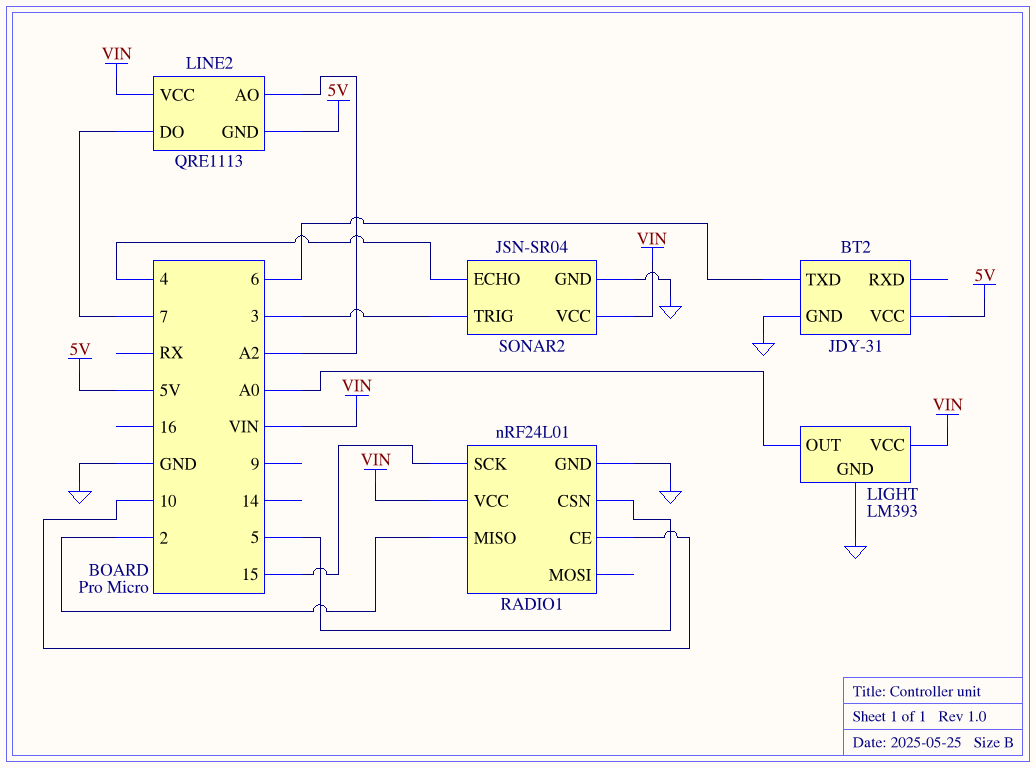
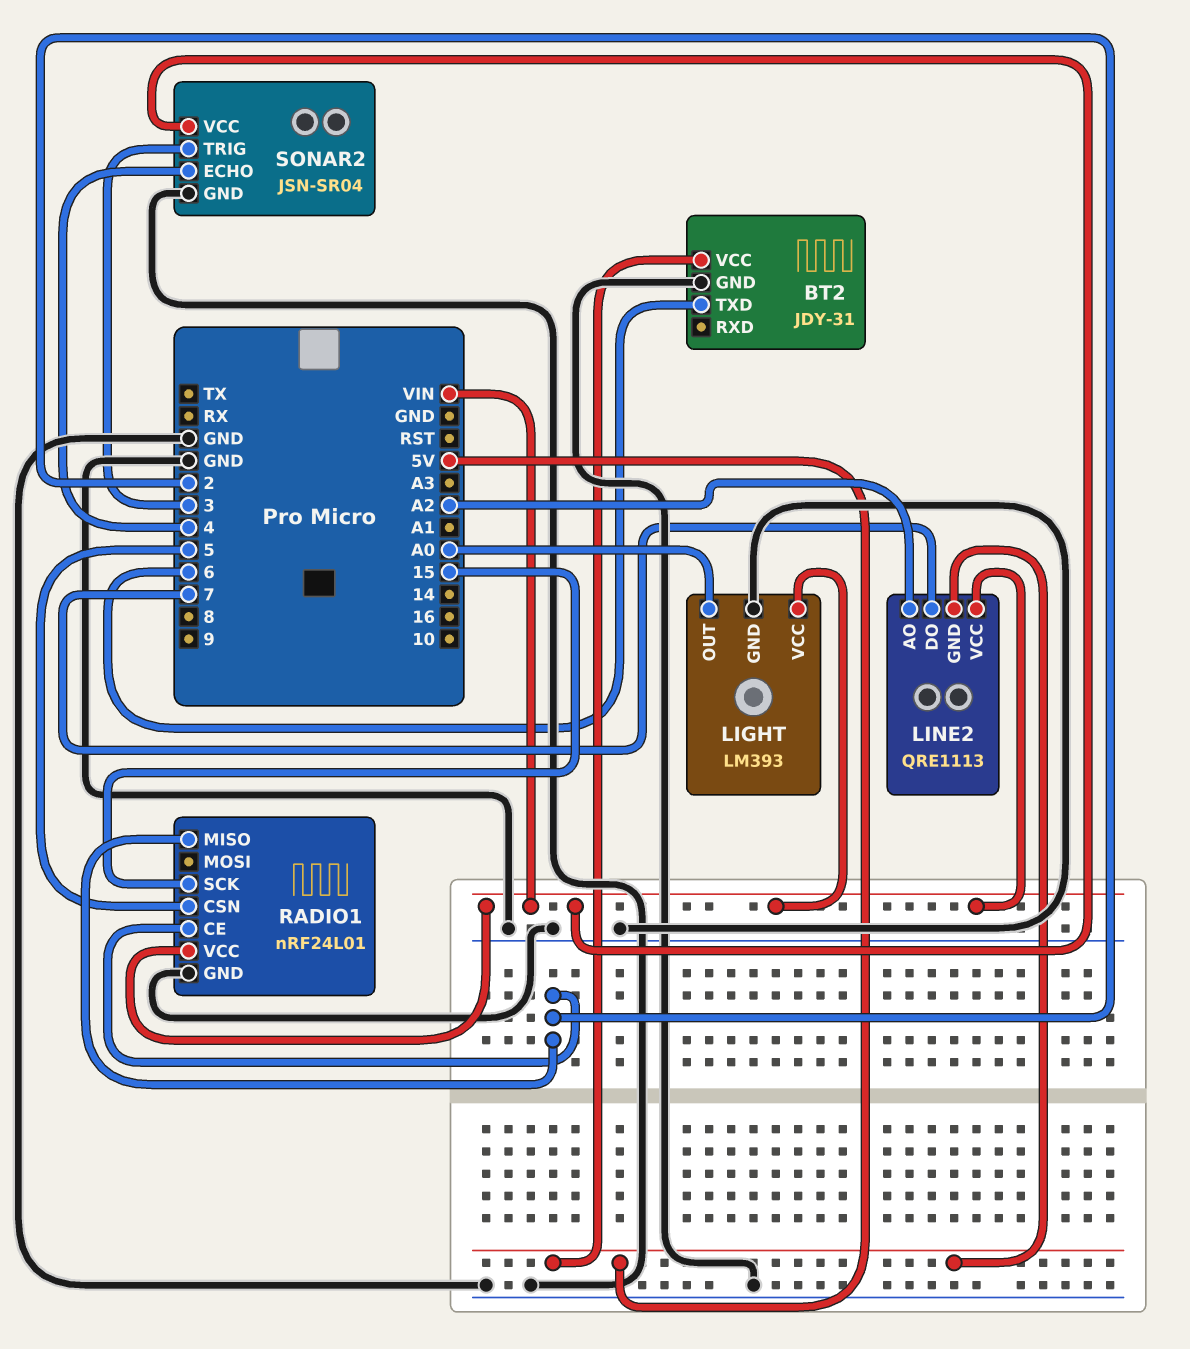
RADIO1 pin CE: 10 -> 2

